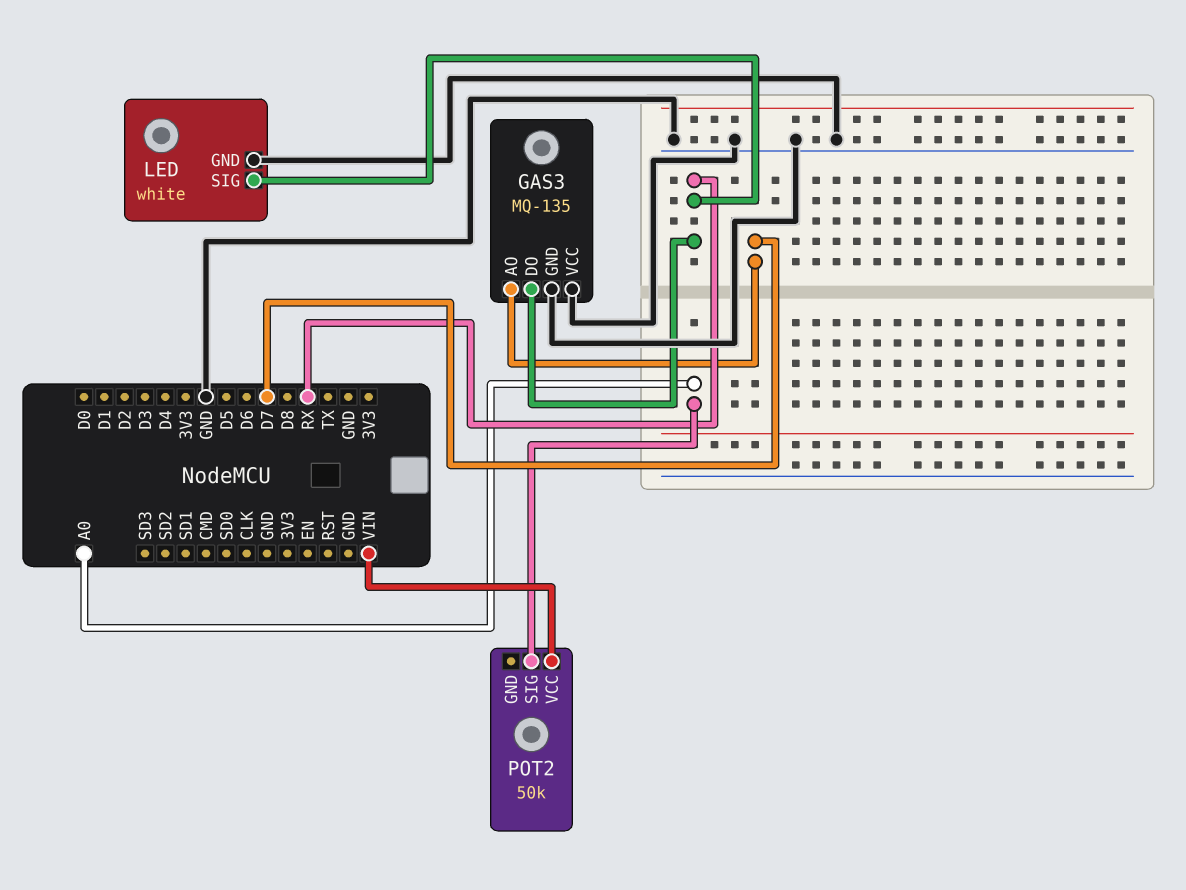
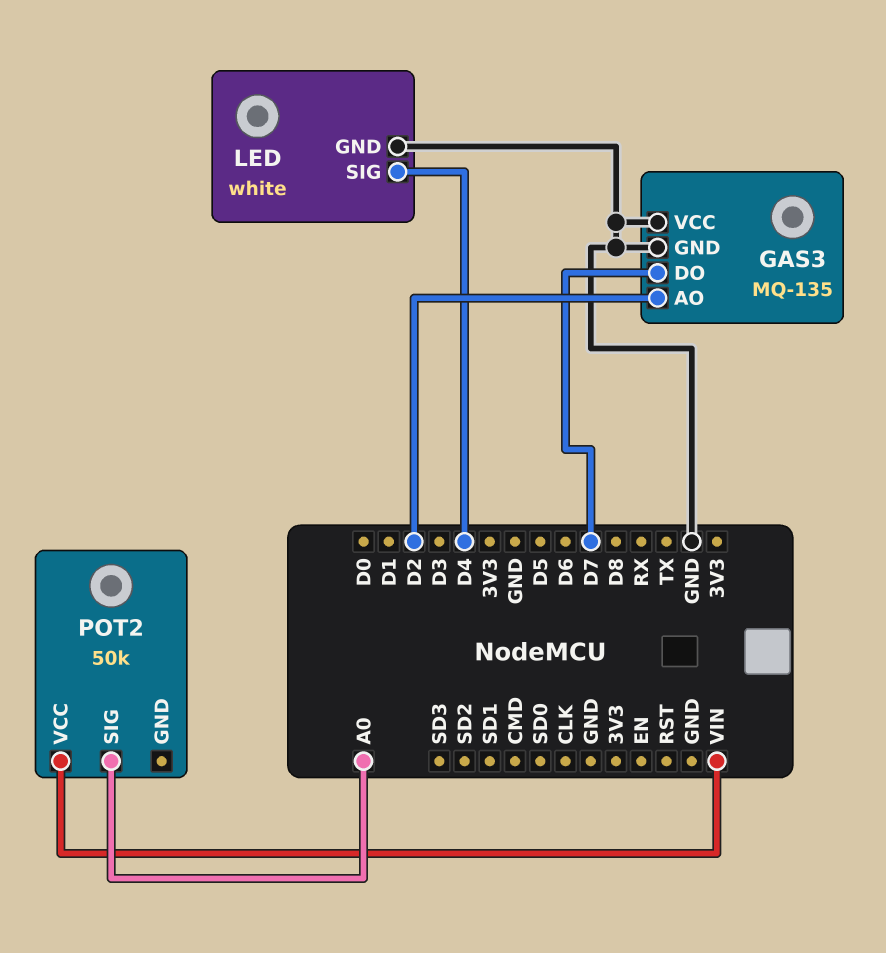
GAS3 pin AO: D7 -> D2
GAS3 pin DO: RX -> D7
LED pin SIG: RX -> D4

